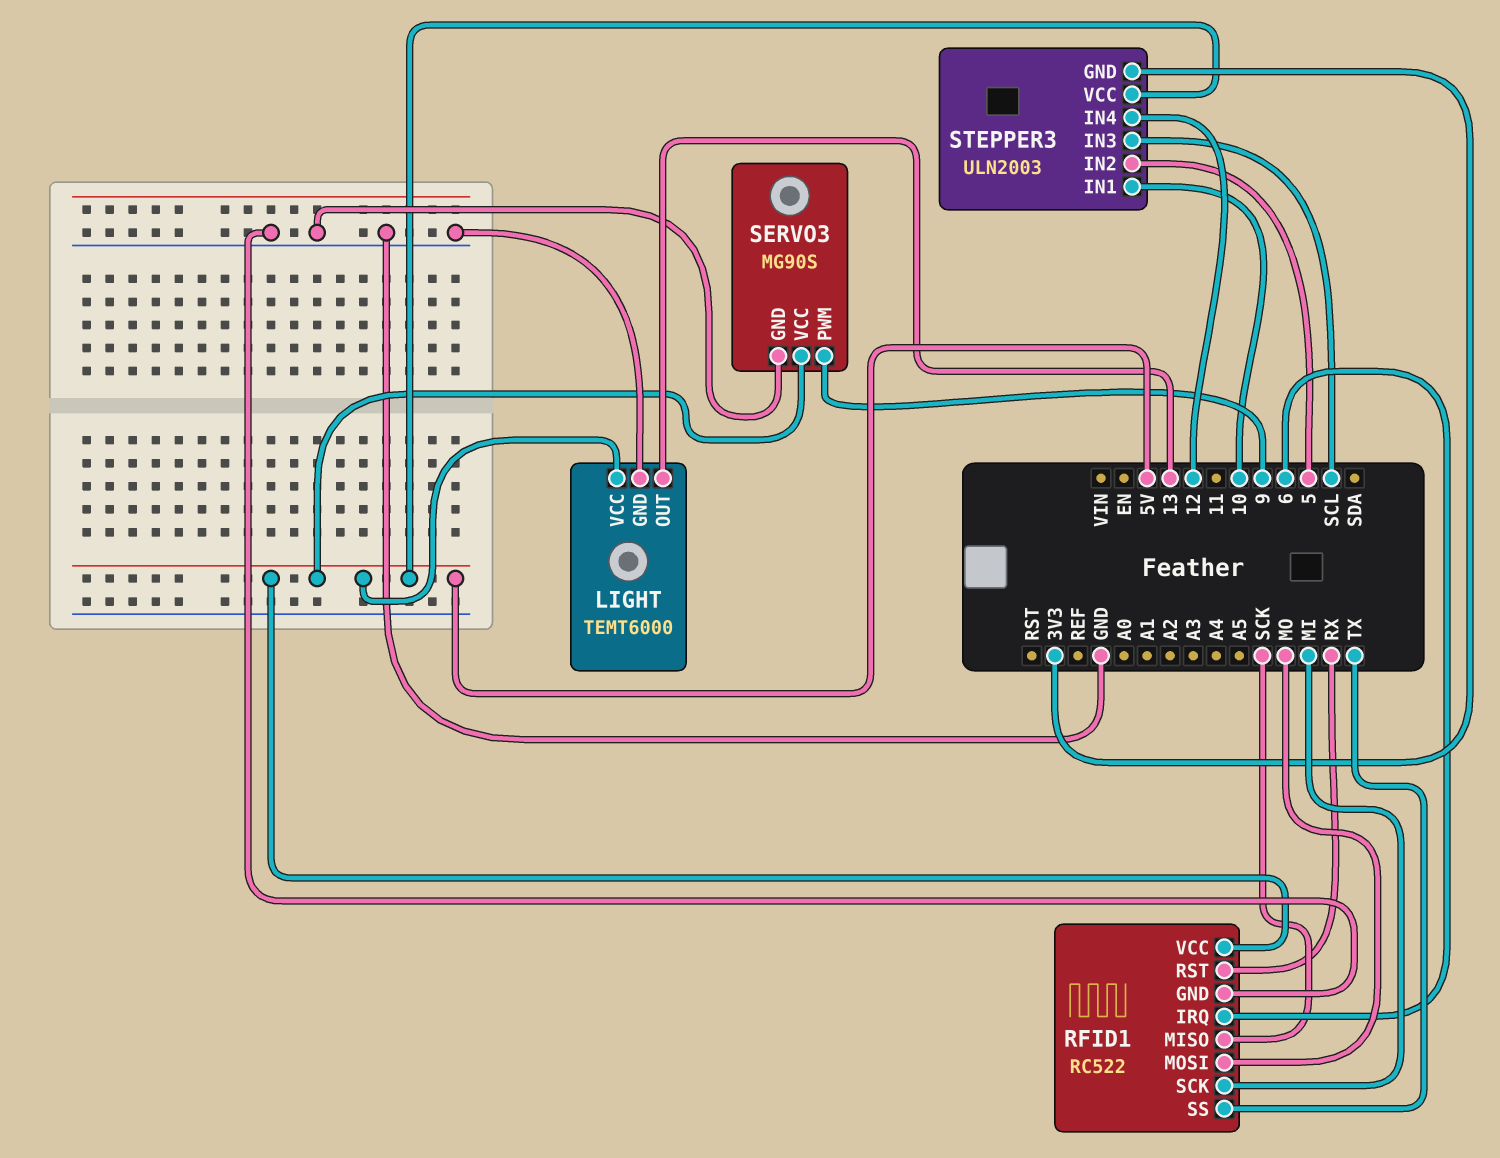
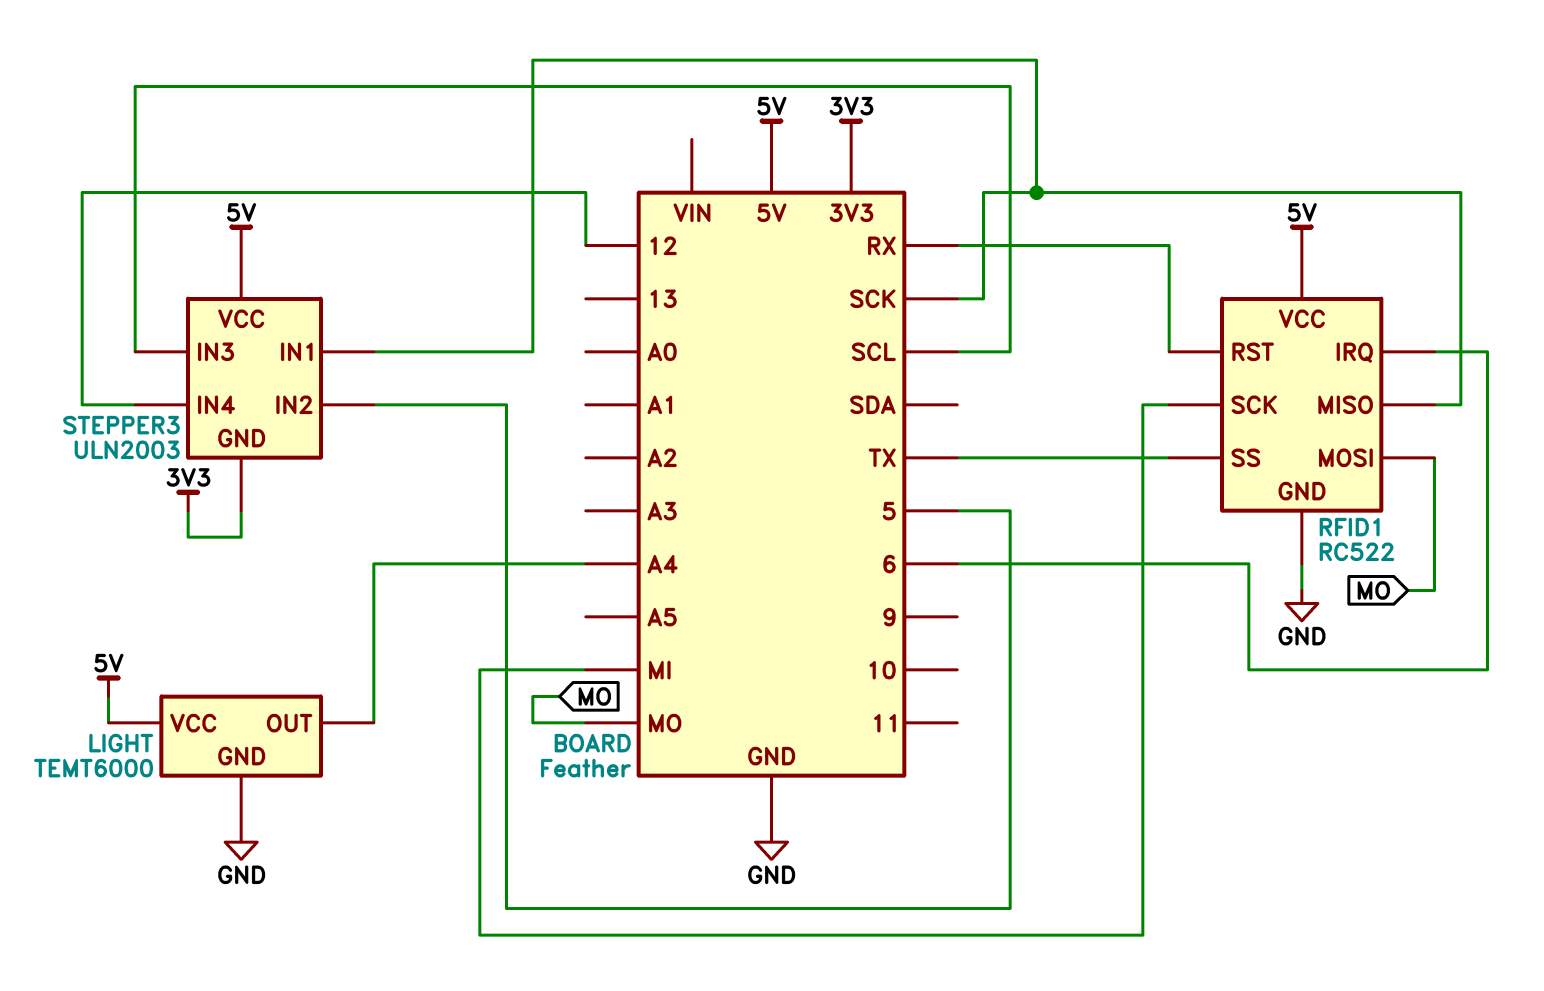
LIGHT pin OUT: 13 -> A4
SERVO3: MG90S -> none
SERVO3 pin GND: GND -> none
SERVO3 pin PWM: 9 -> none
SERVO3 pin VCC: 5V -> none
STEPPER3 pin IN1: 10 -> SCK

